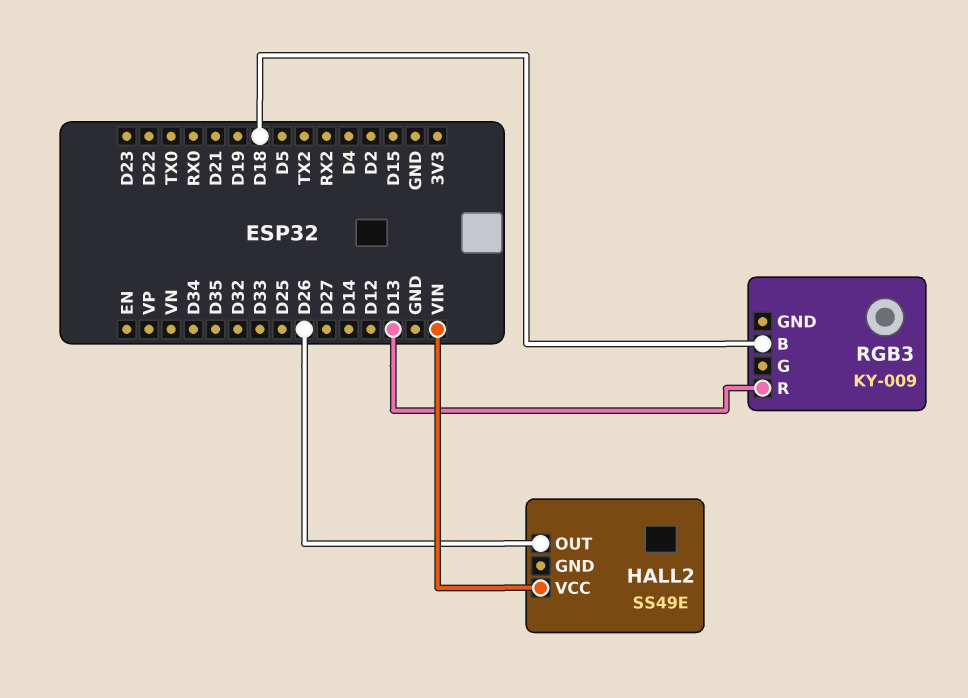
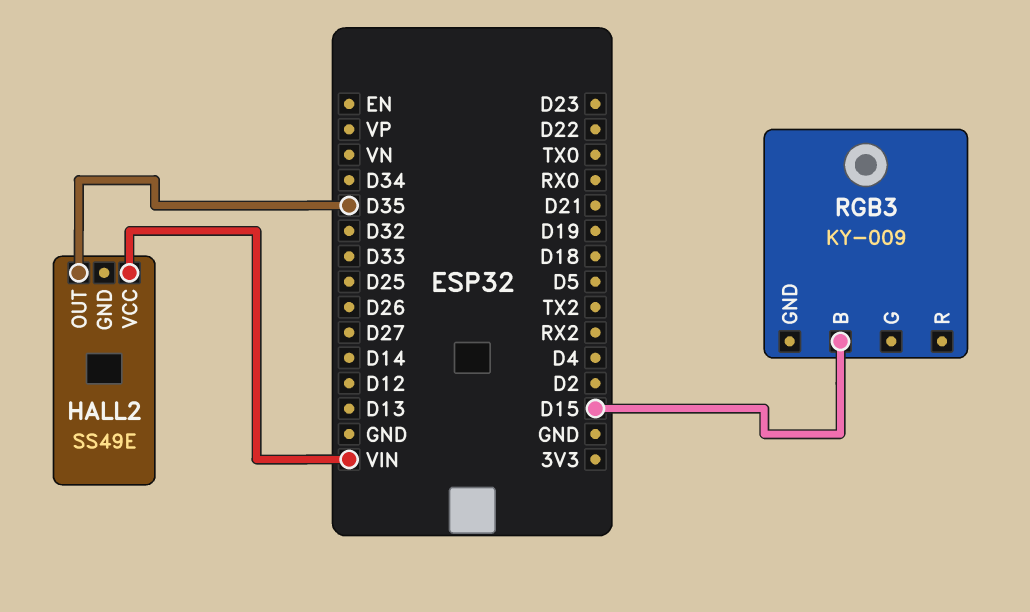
HALL2 pin OUT: D26 -> D35
RGB3 pin B: D18 -> D15
RGB3 pin R: D13 -> none

